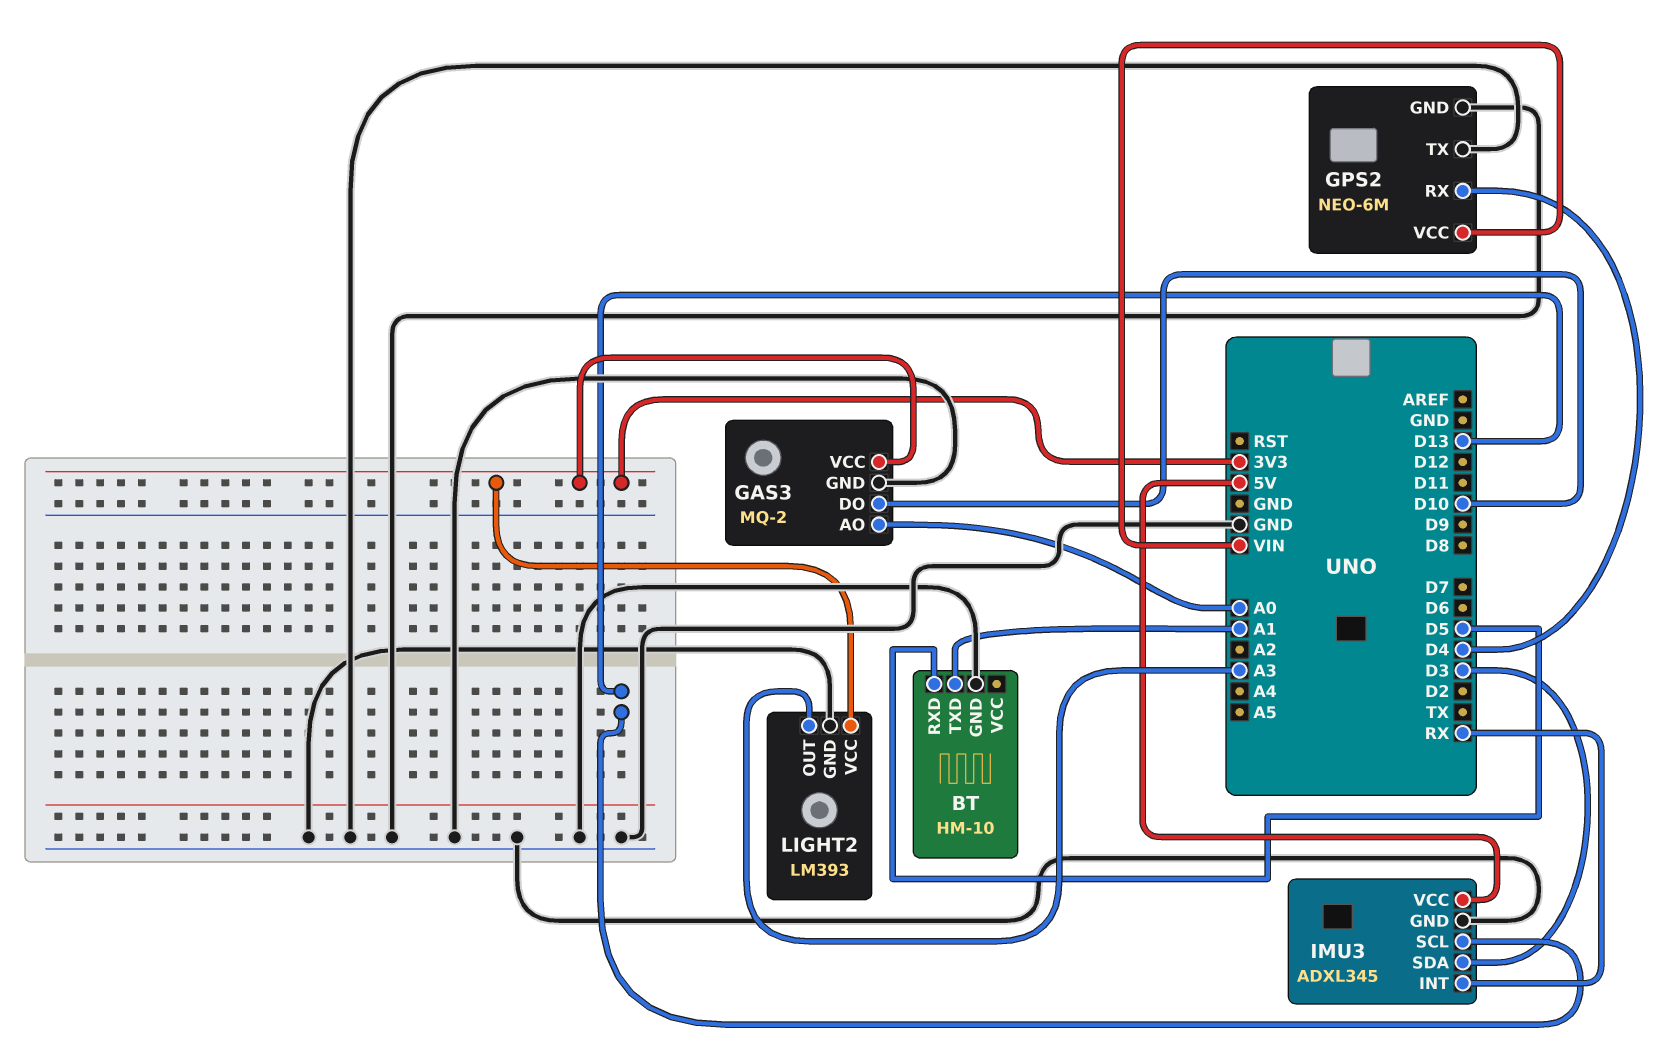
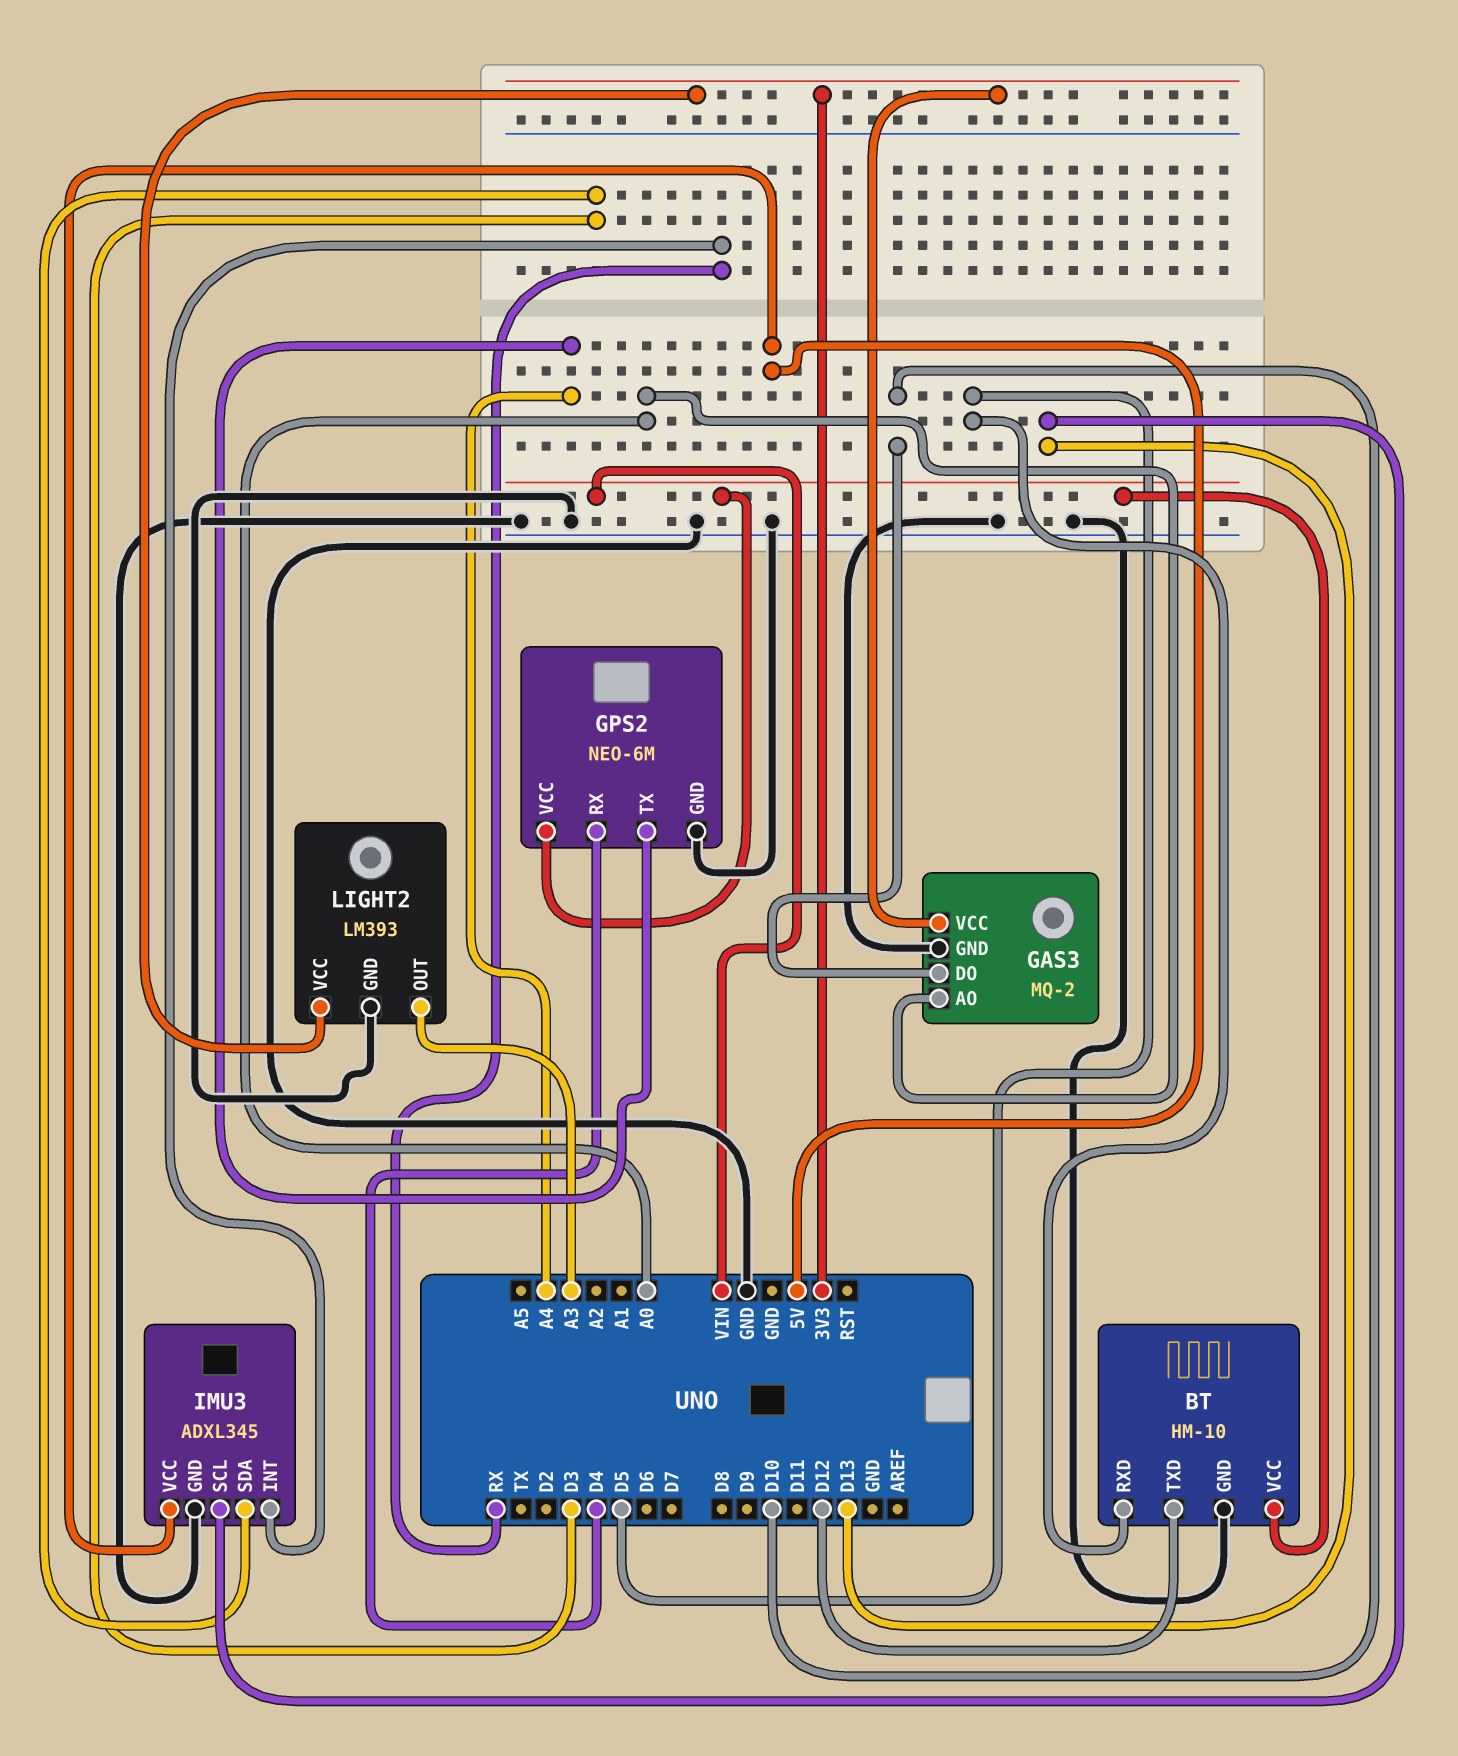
BT pin TXD: A1 -> D12
BT pin VCC: none -> VIN
GPS2 pin TX: GND -> A4

